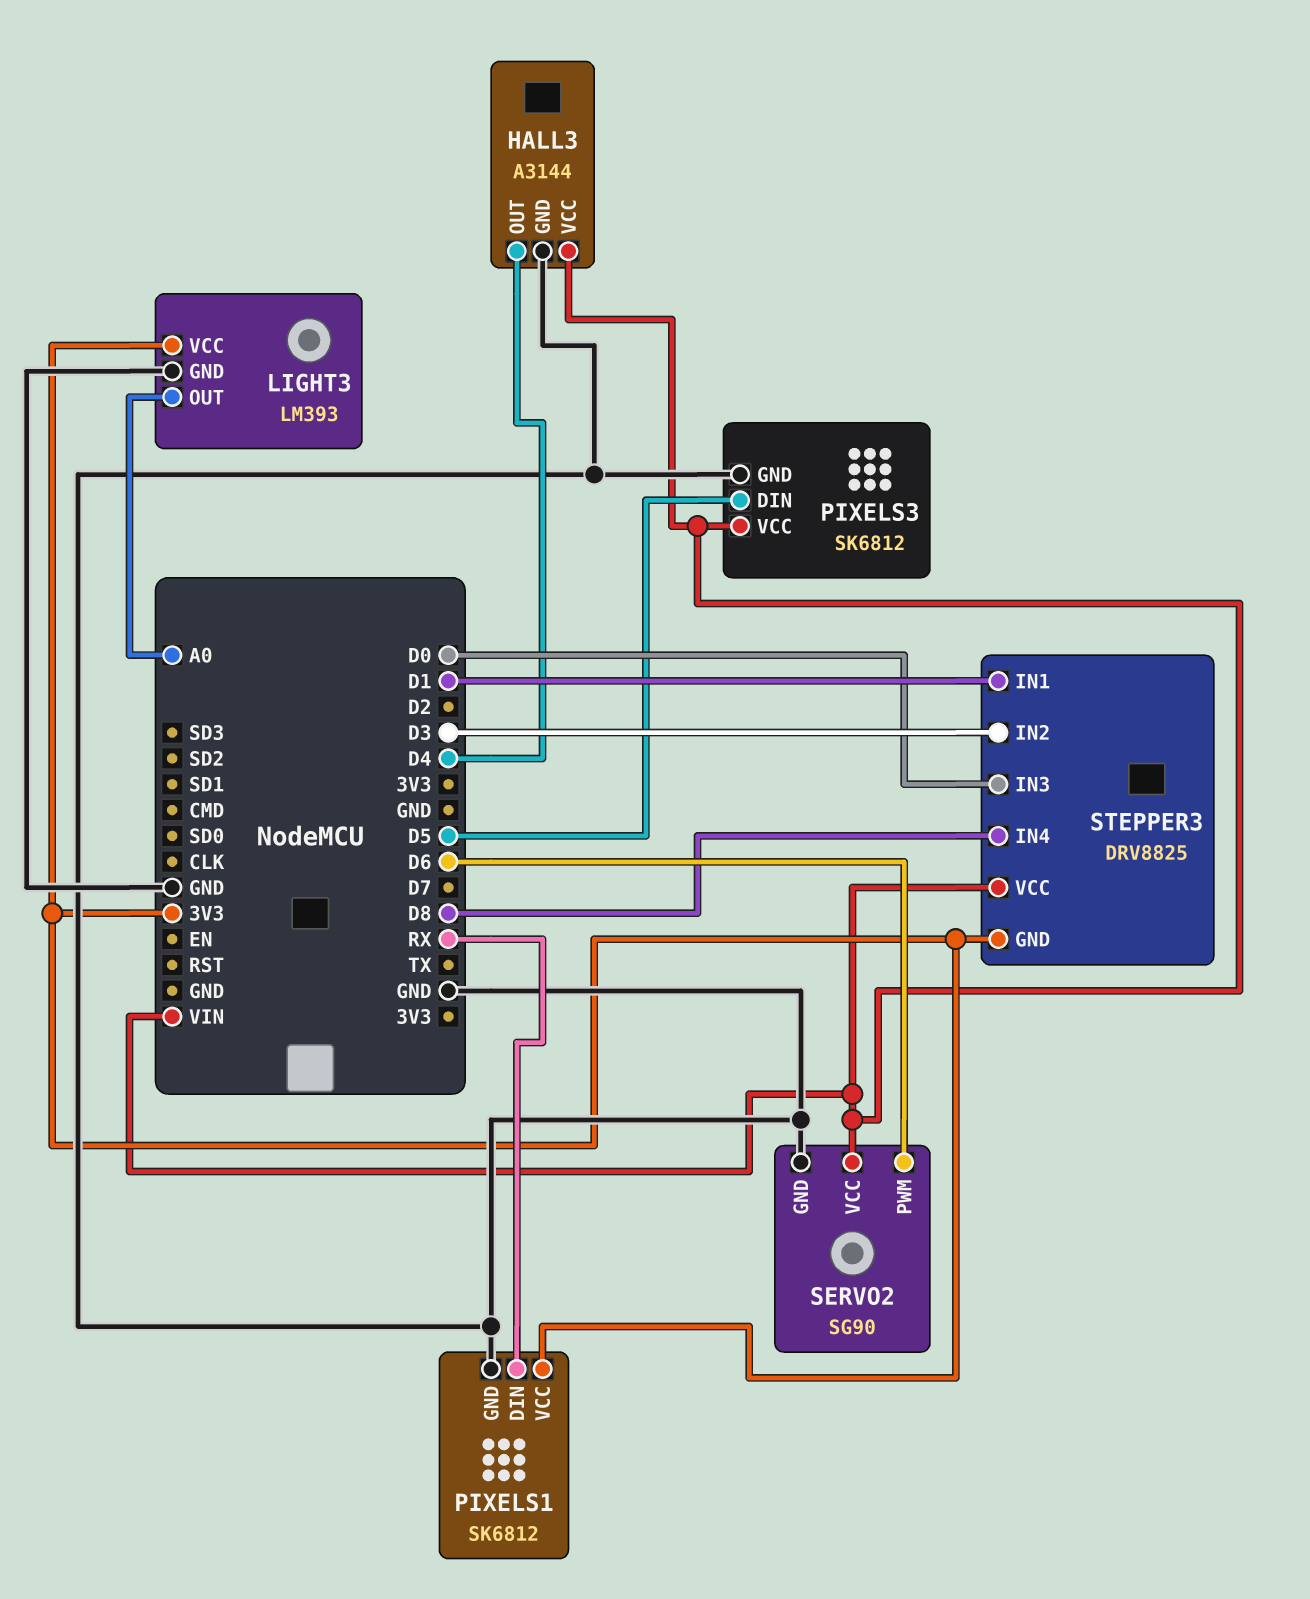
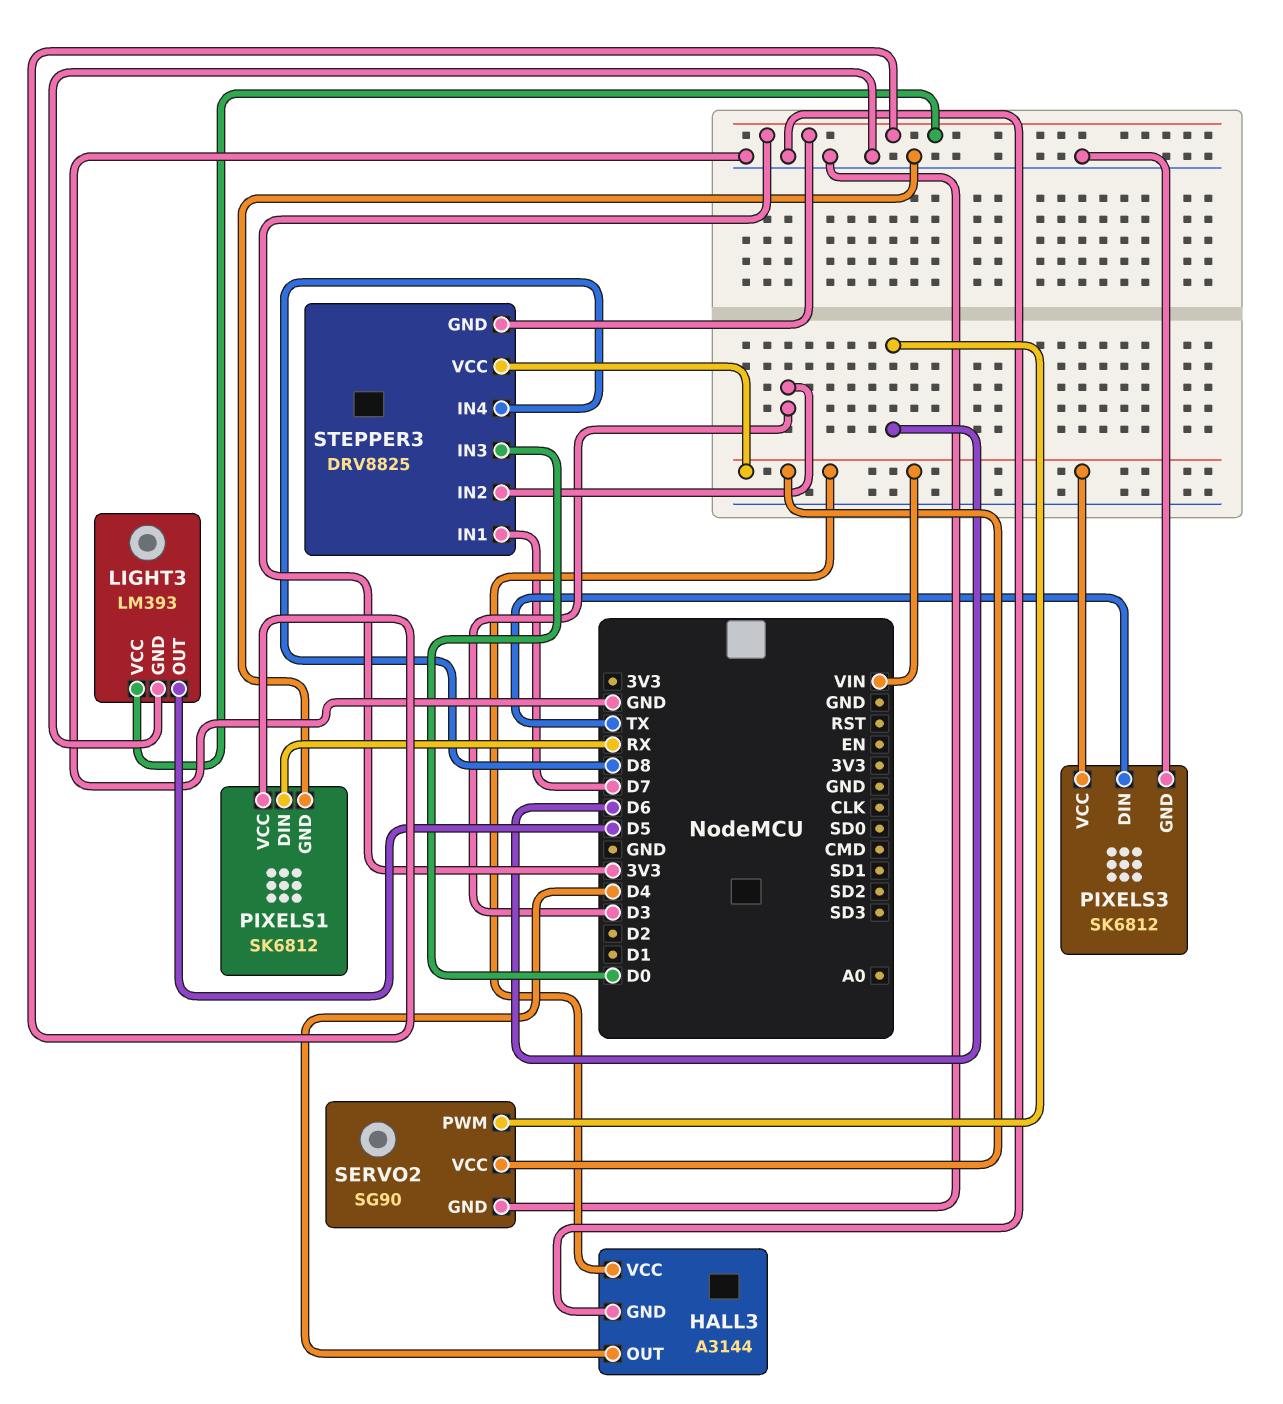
LIGHT3 pin OUT: A0 -> D5
PIXELS3 pin DIN: D5 -> TX
STEPPER3 pin IN1: D1 -> D7

